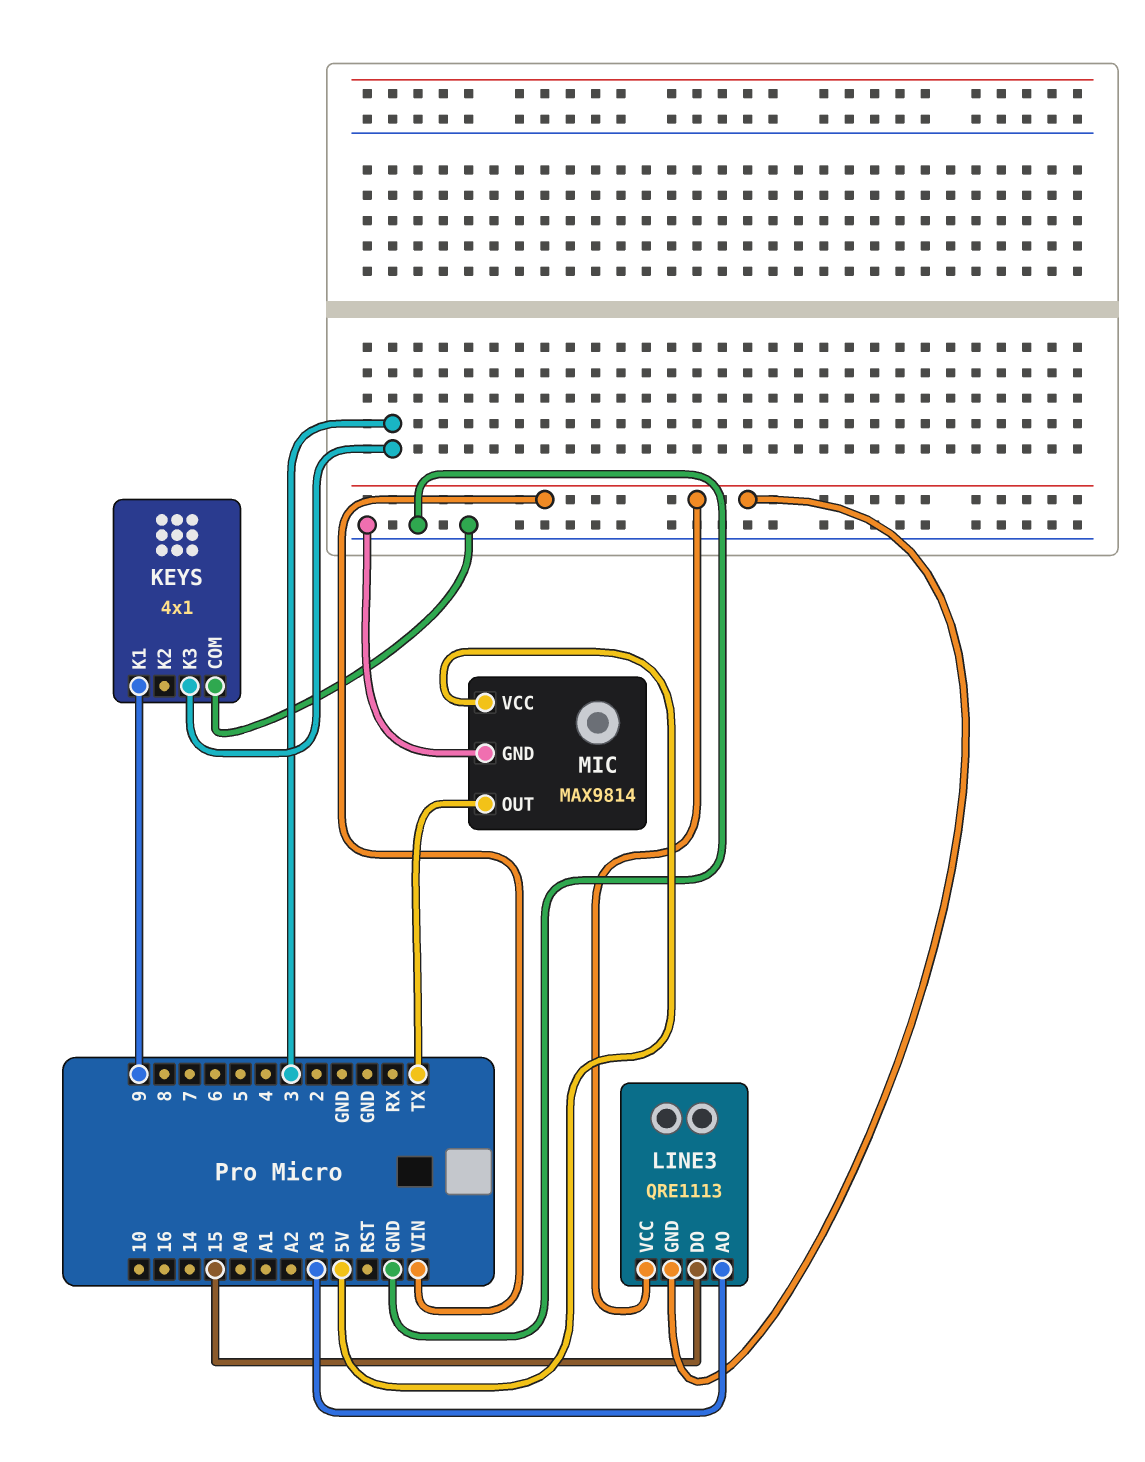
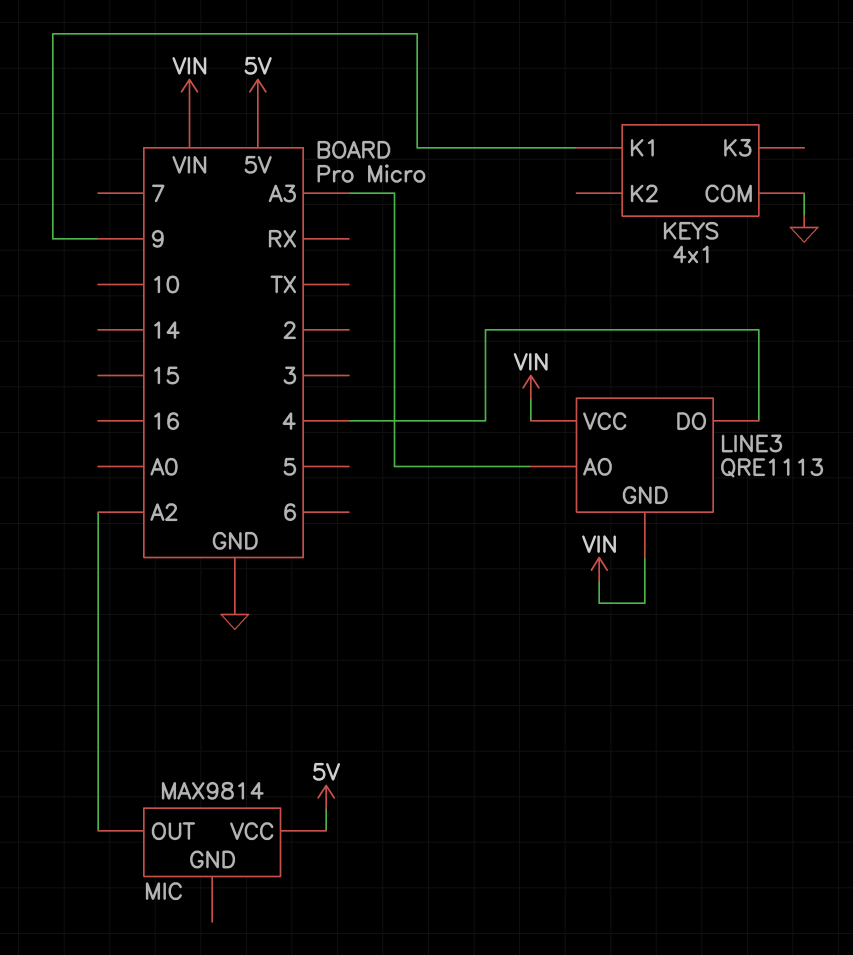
KEYS pin K3: 3 -> none
LINE3 pin DO: 15 -> 4
MIC pin GND: GND -> none
MIC pin OUT: TX -> A2

